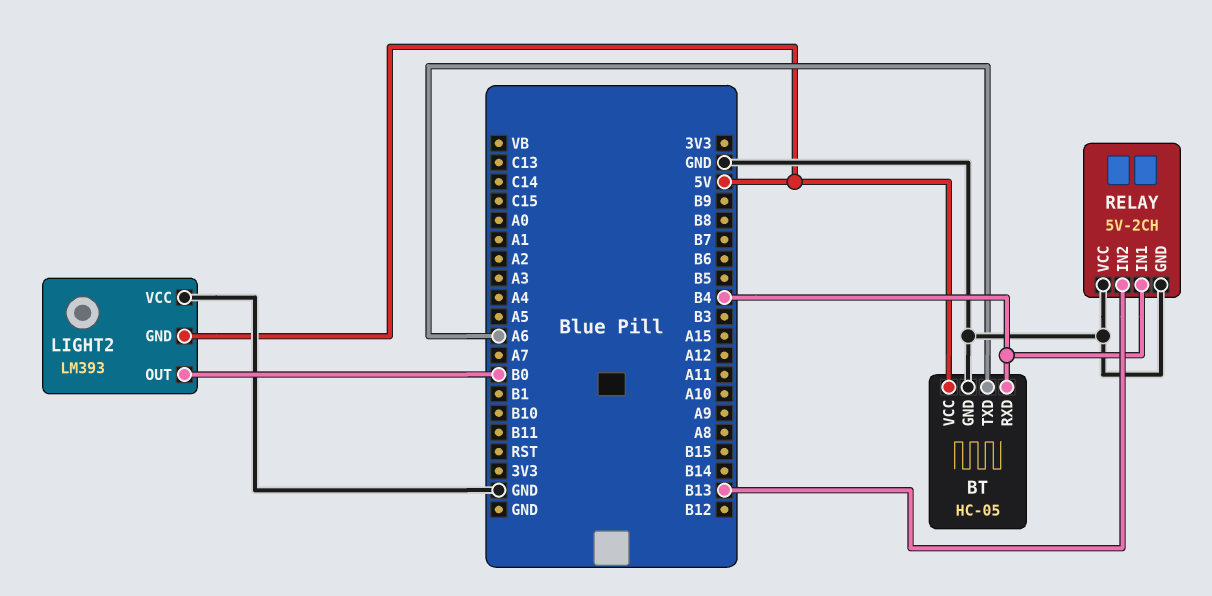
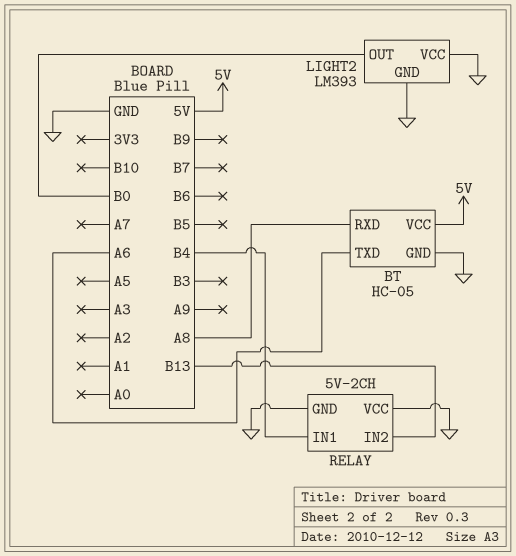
BT pin RXD: B4 -> A8
LIGHT2 pin GND: 5V -> GND

